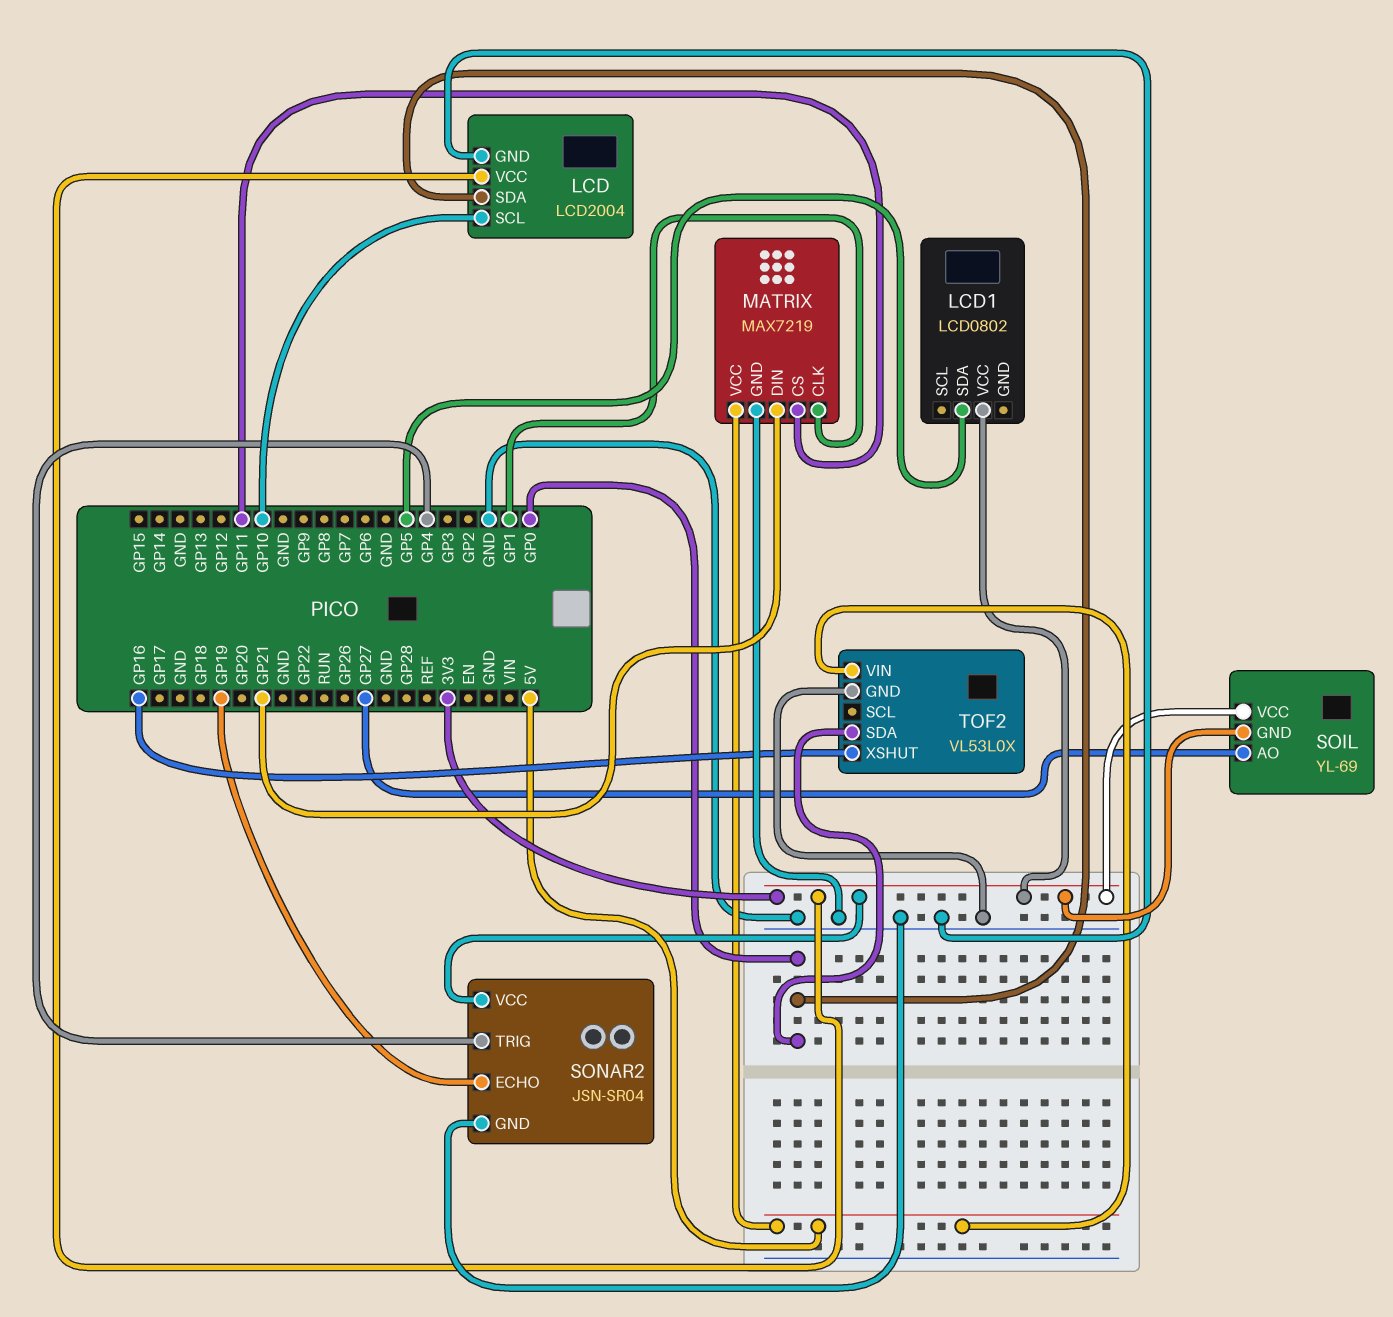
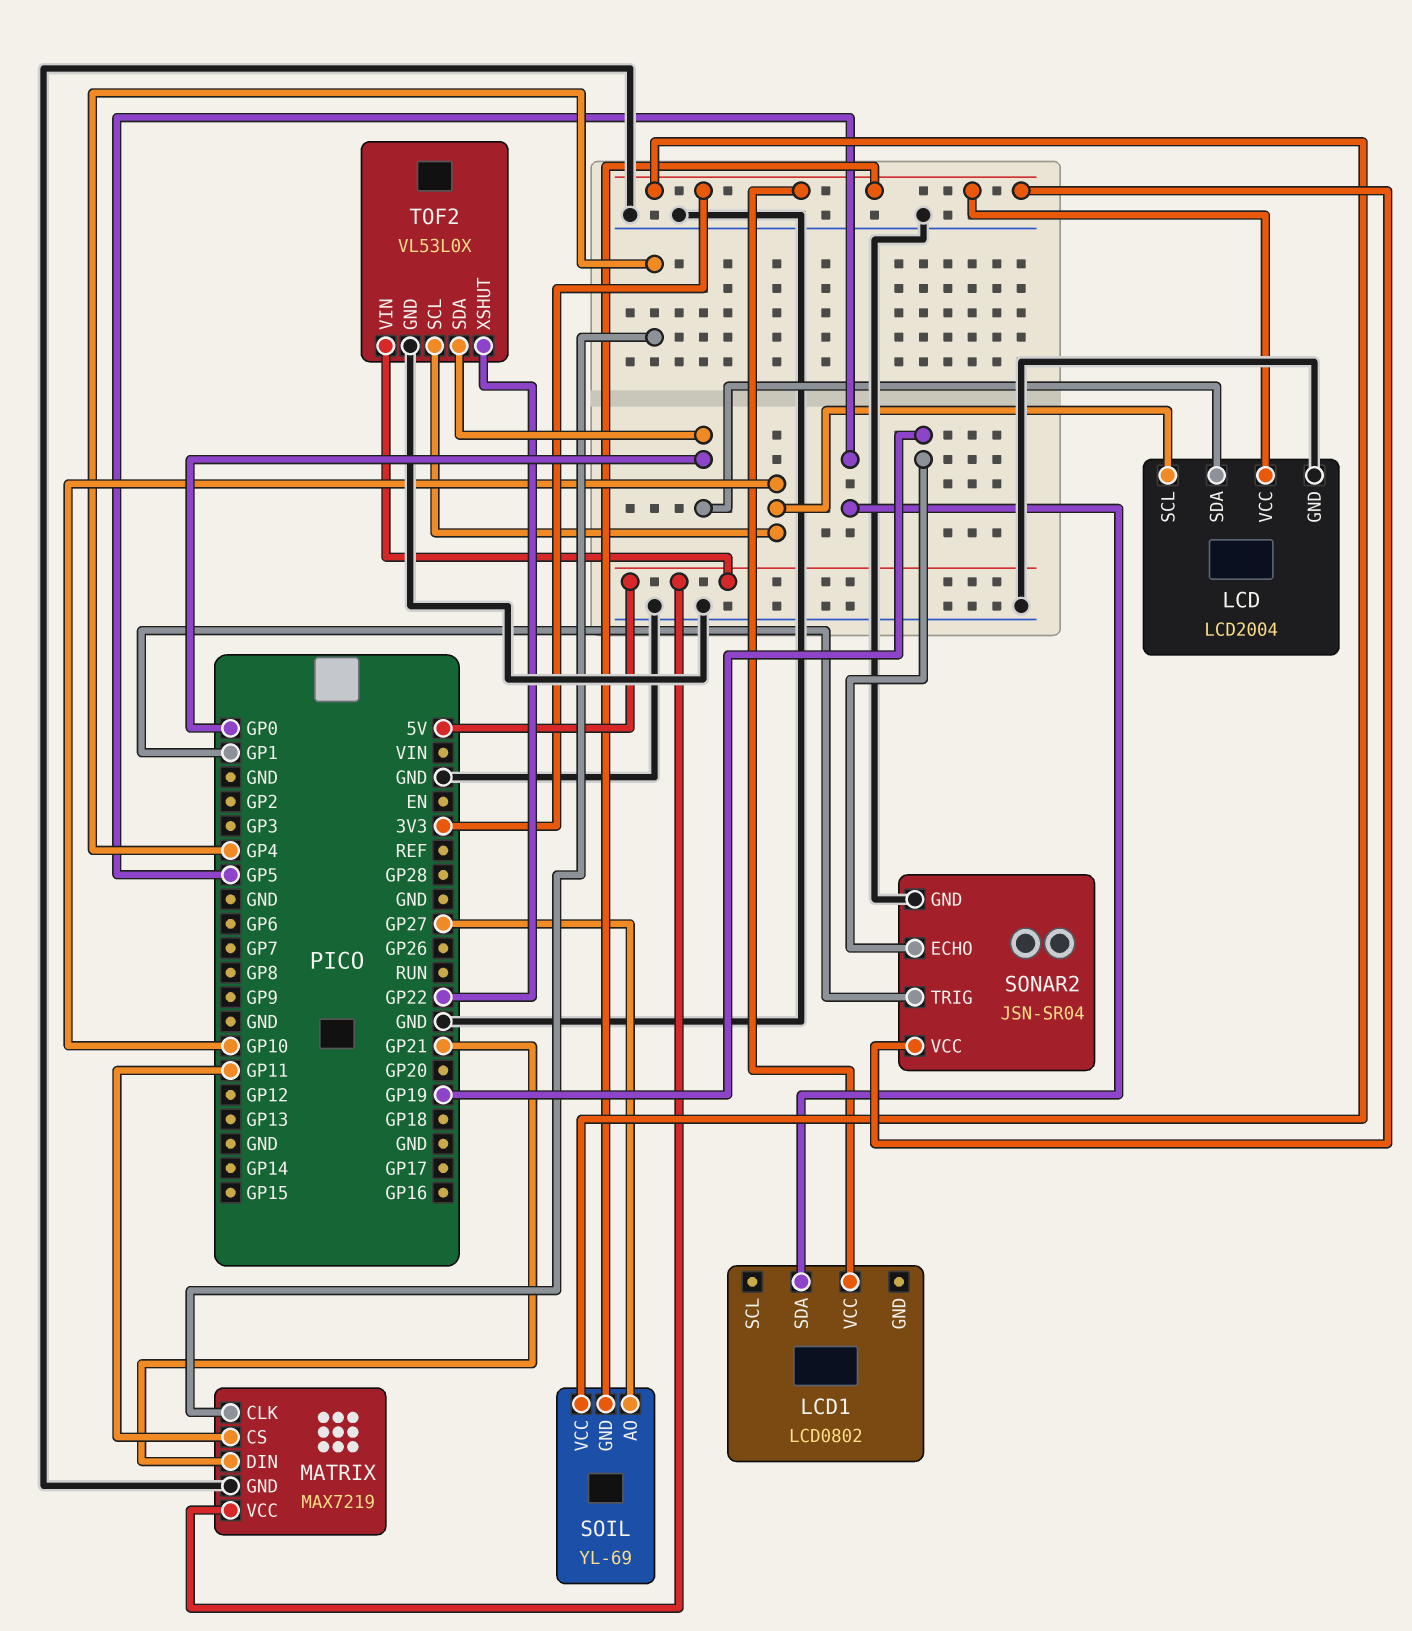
MATRIX pin CLK: GP1 -> GP4
SONAR2 pin TRIG: GP4 -> GP1
TOF2 pin SCL: none -> GP10
TOF2 pin XSHUT: GP16 -> GP22

